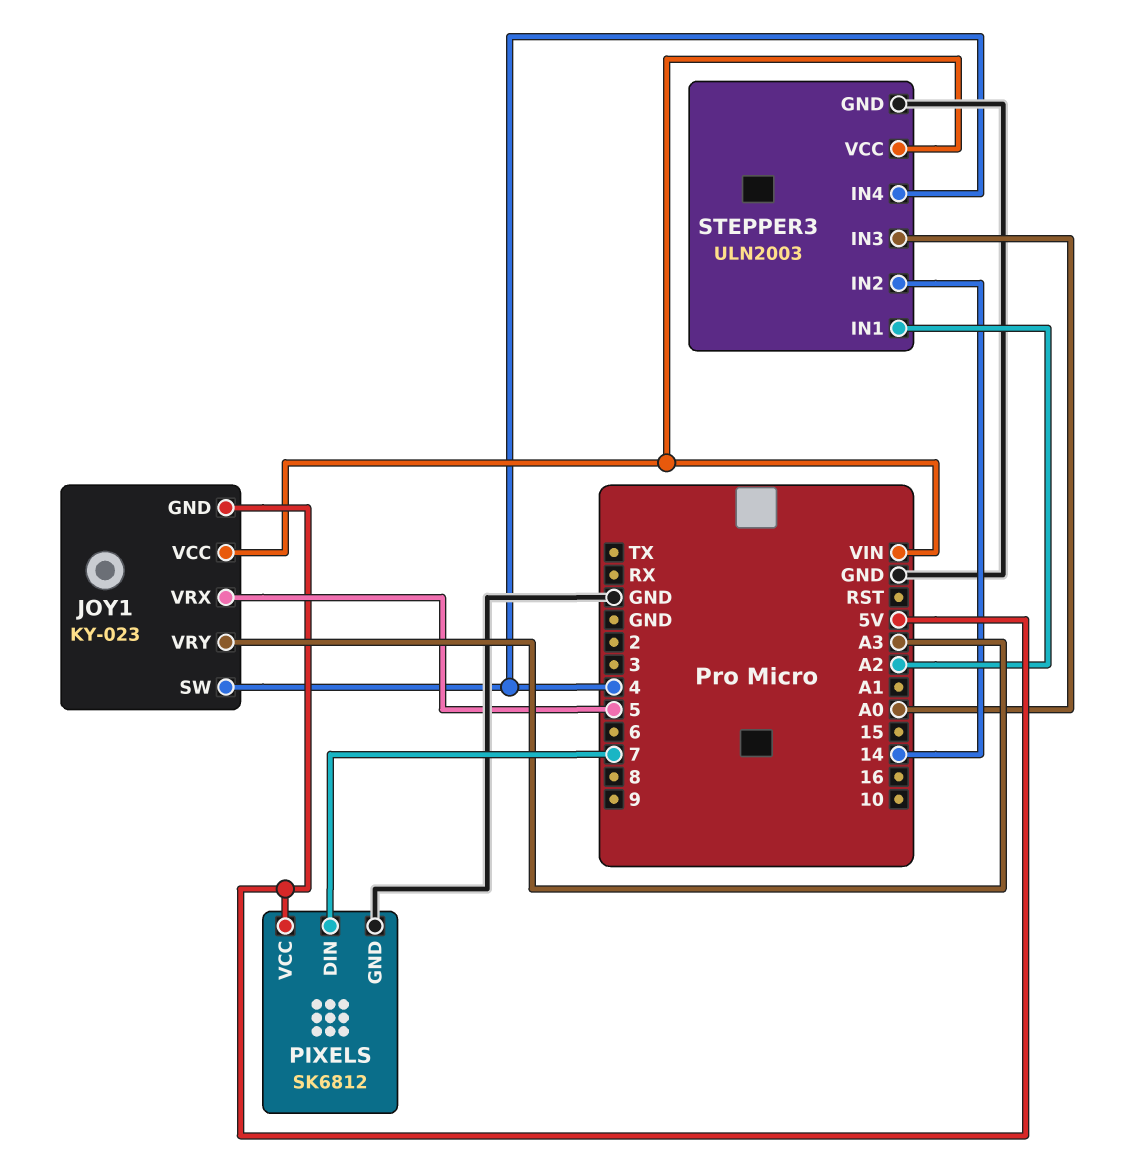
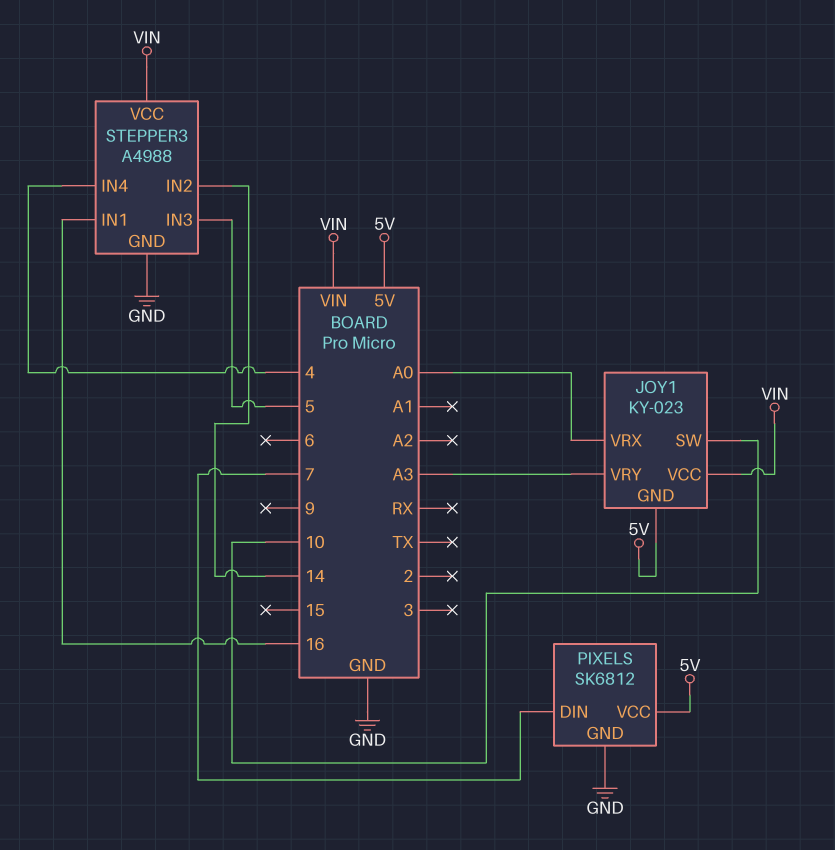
JOY1 pin SW: 4 -> 10
JOY1 pin VRX: 5 -> A0
STEPPER3: ULN2003 -> A4988
STEPPER3 pin IN1: A2 -> 16
STEPPER3 pin IN3: A0 -> 5

